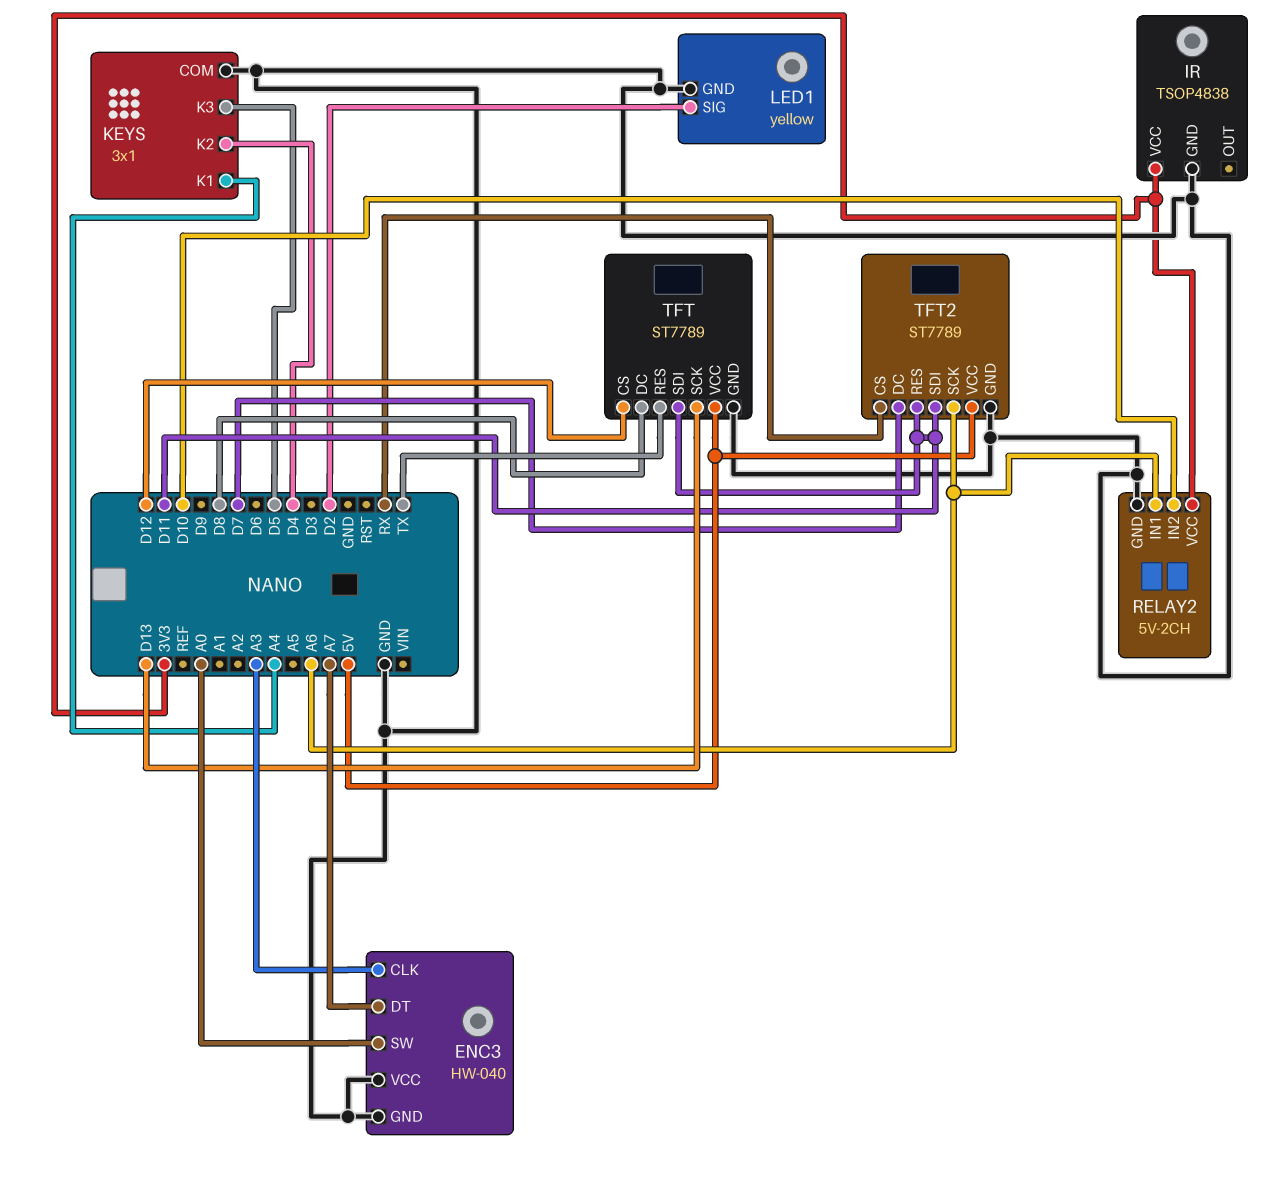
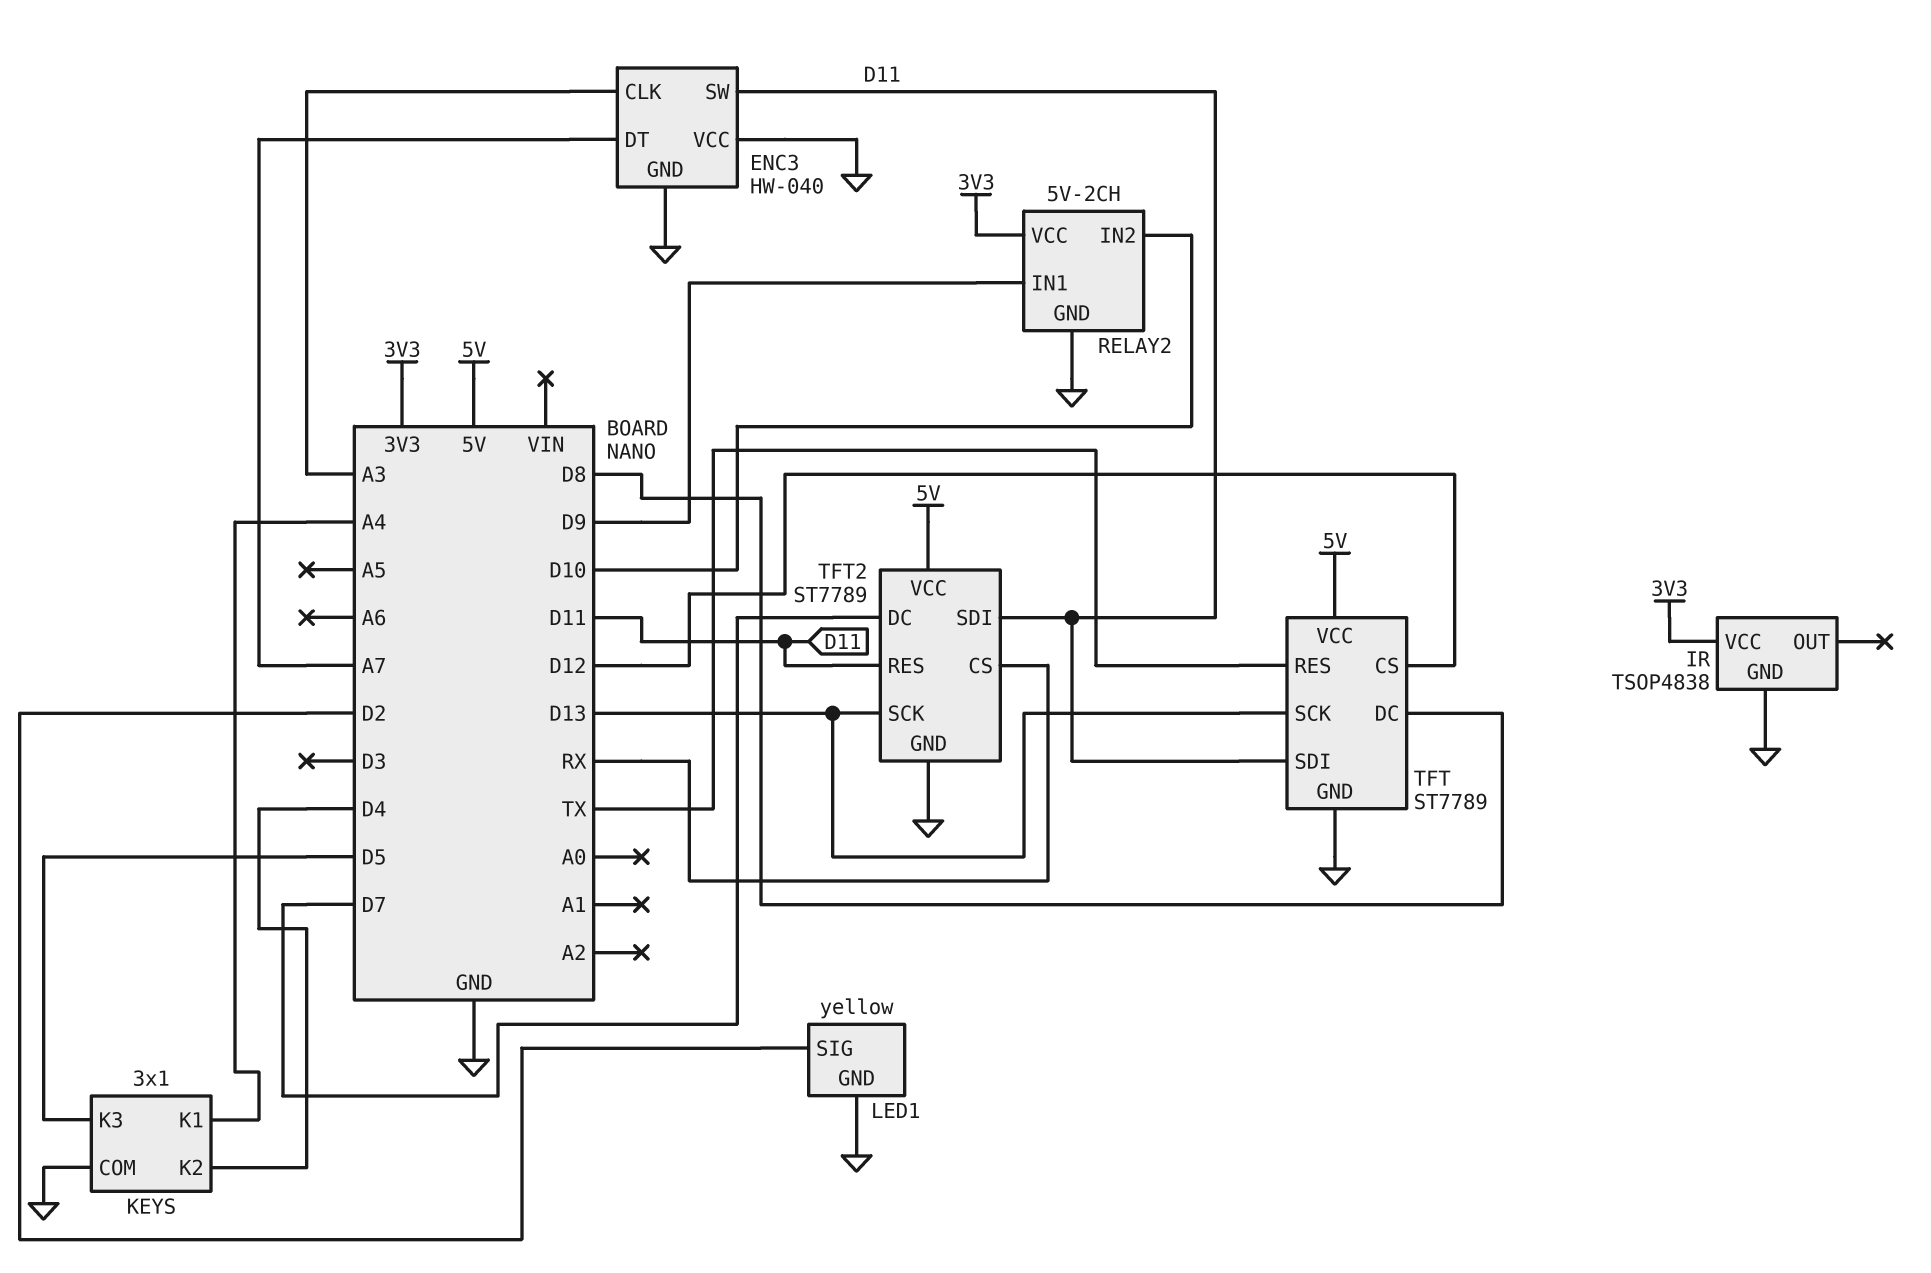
ENC3 pin SW: A0 -> D11
RELAY2 pin IN1: A6 -> D9
TFT2 pin SCK: A6 -> D13

